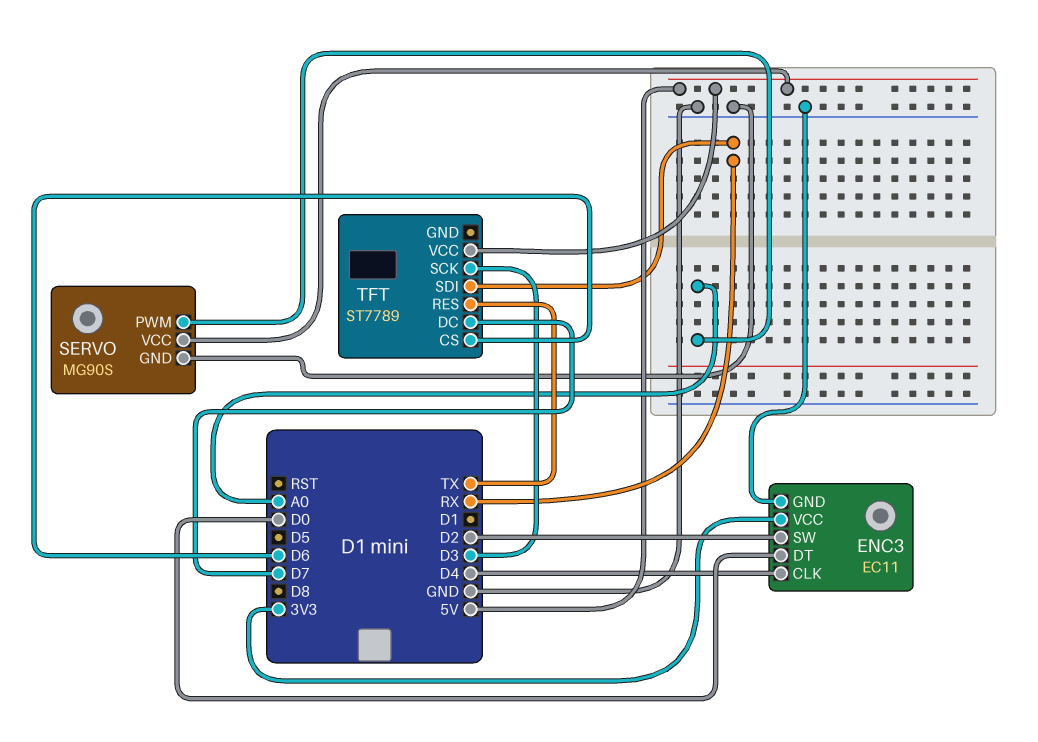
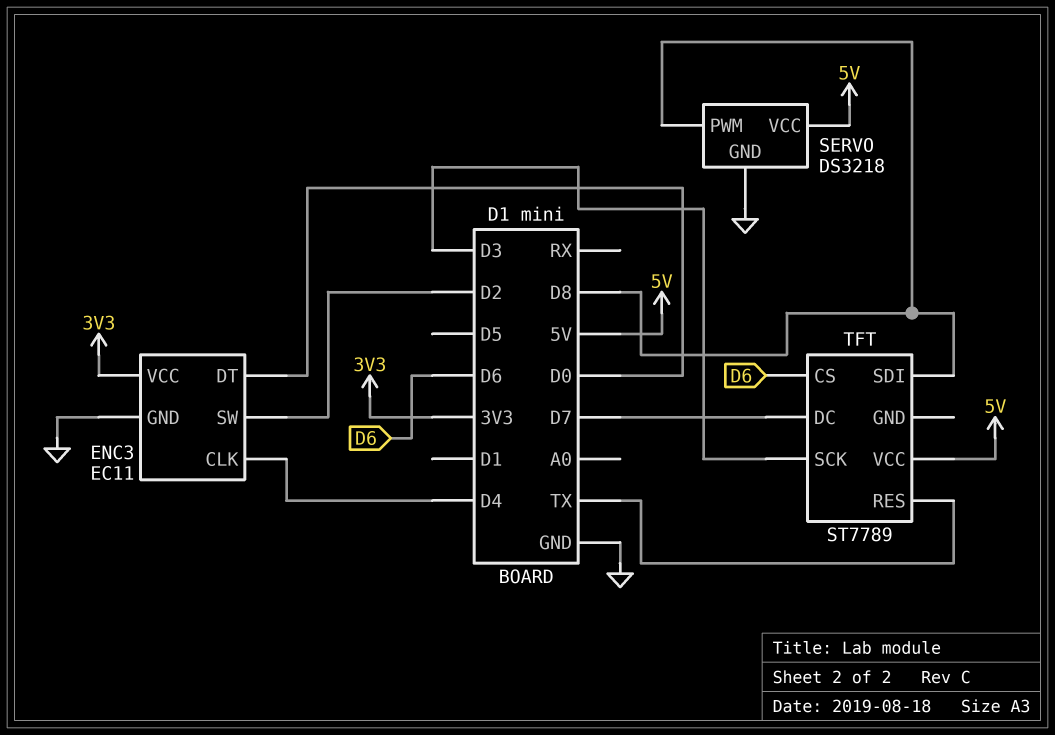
SERVO: MG90S -> DS3218
SERVO pin PWM: A0 -> D8
TFT pin SDI: RX -> D8

